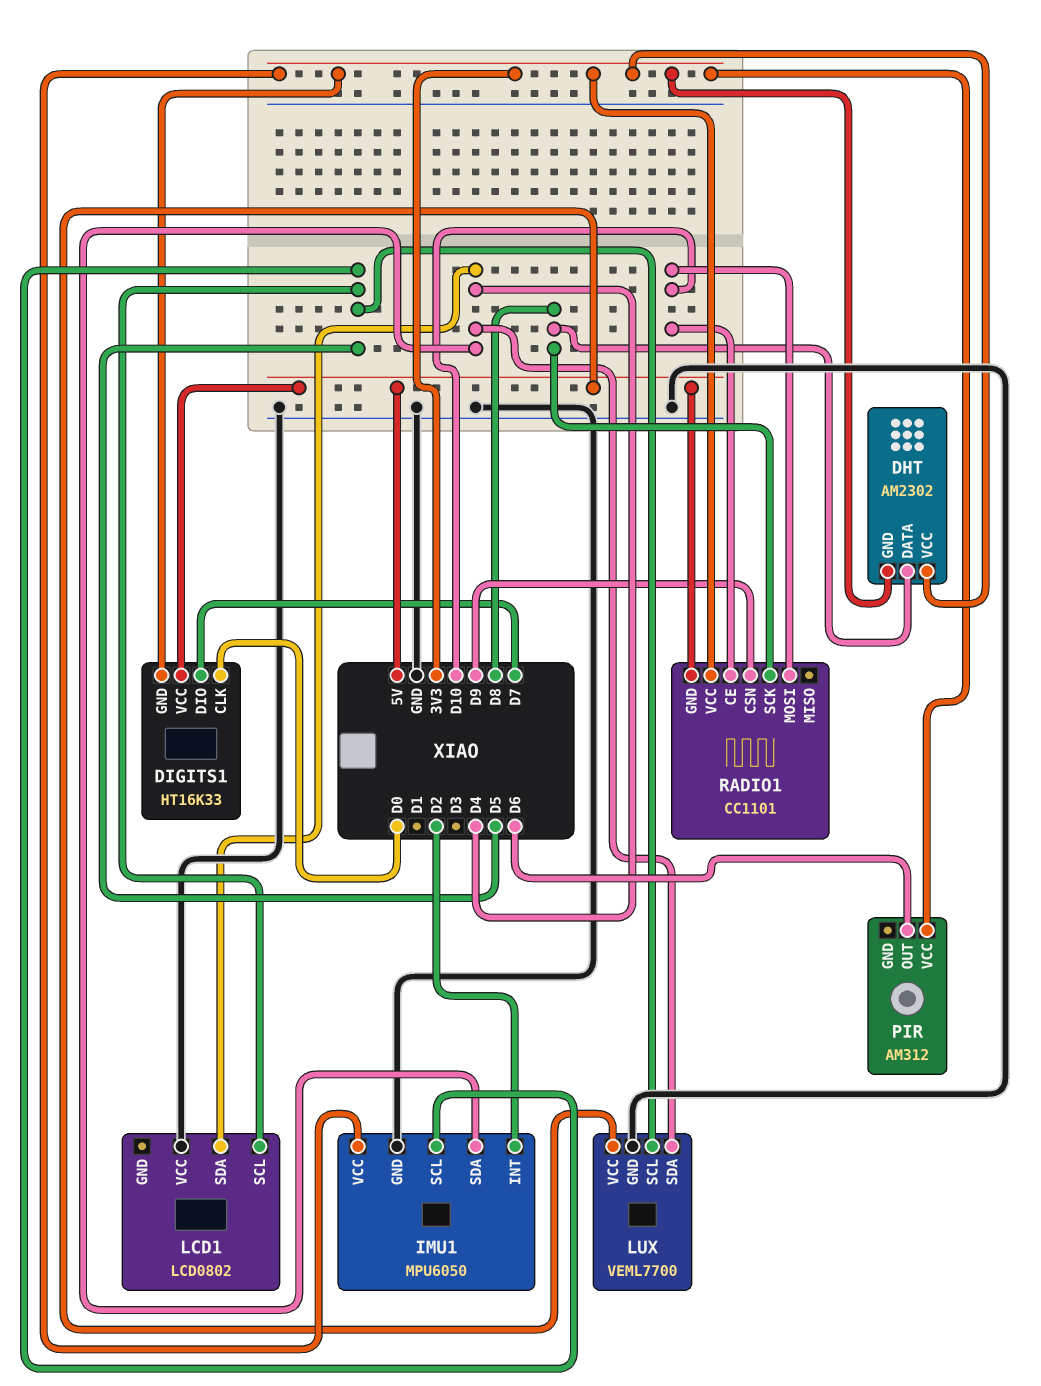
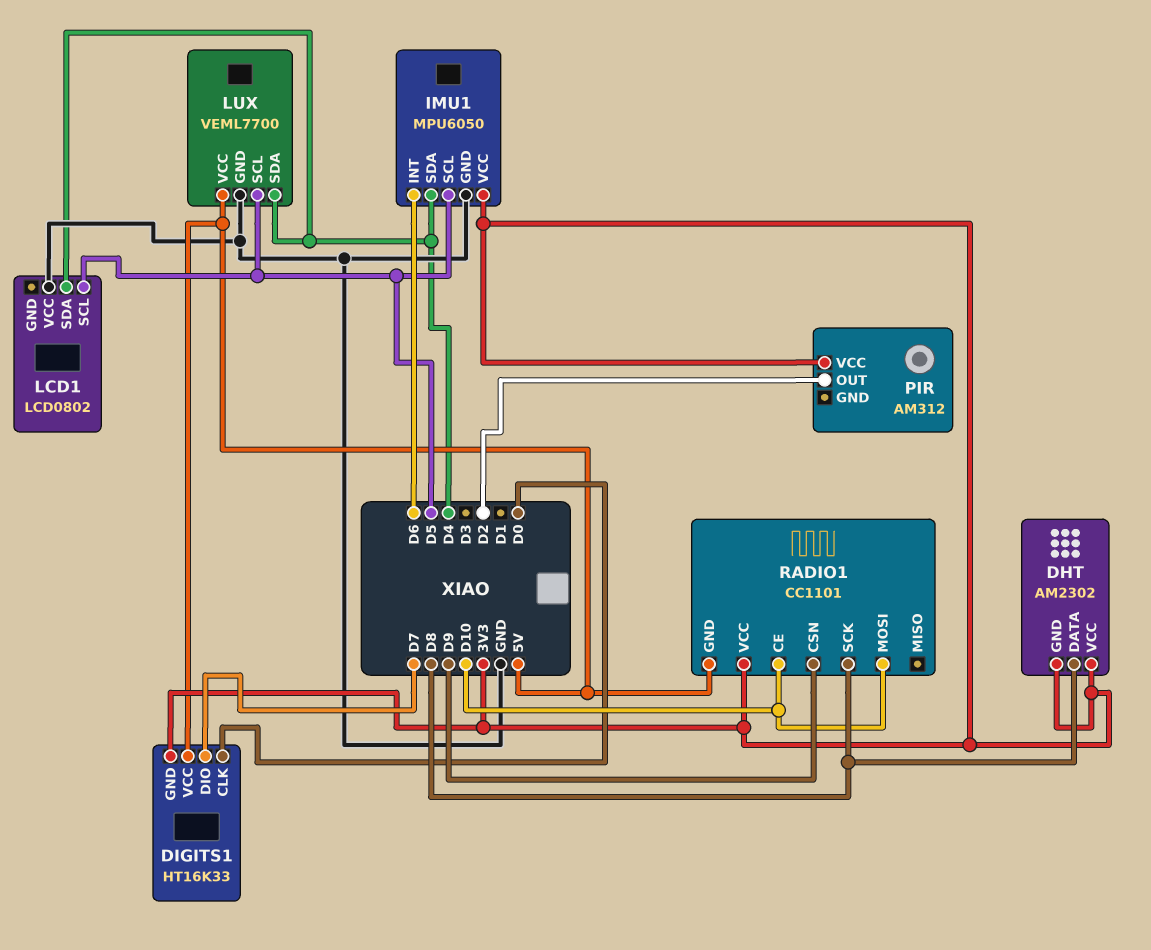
IMU1 pin INT: D2 -> D6
PIR pin OUT: D6 -> D2

